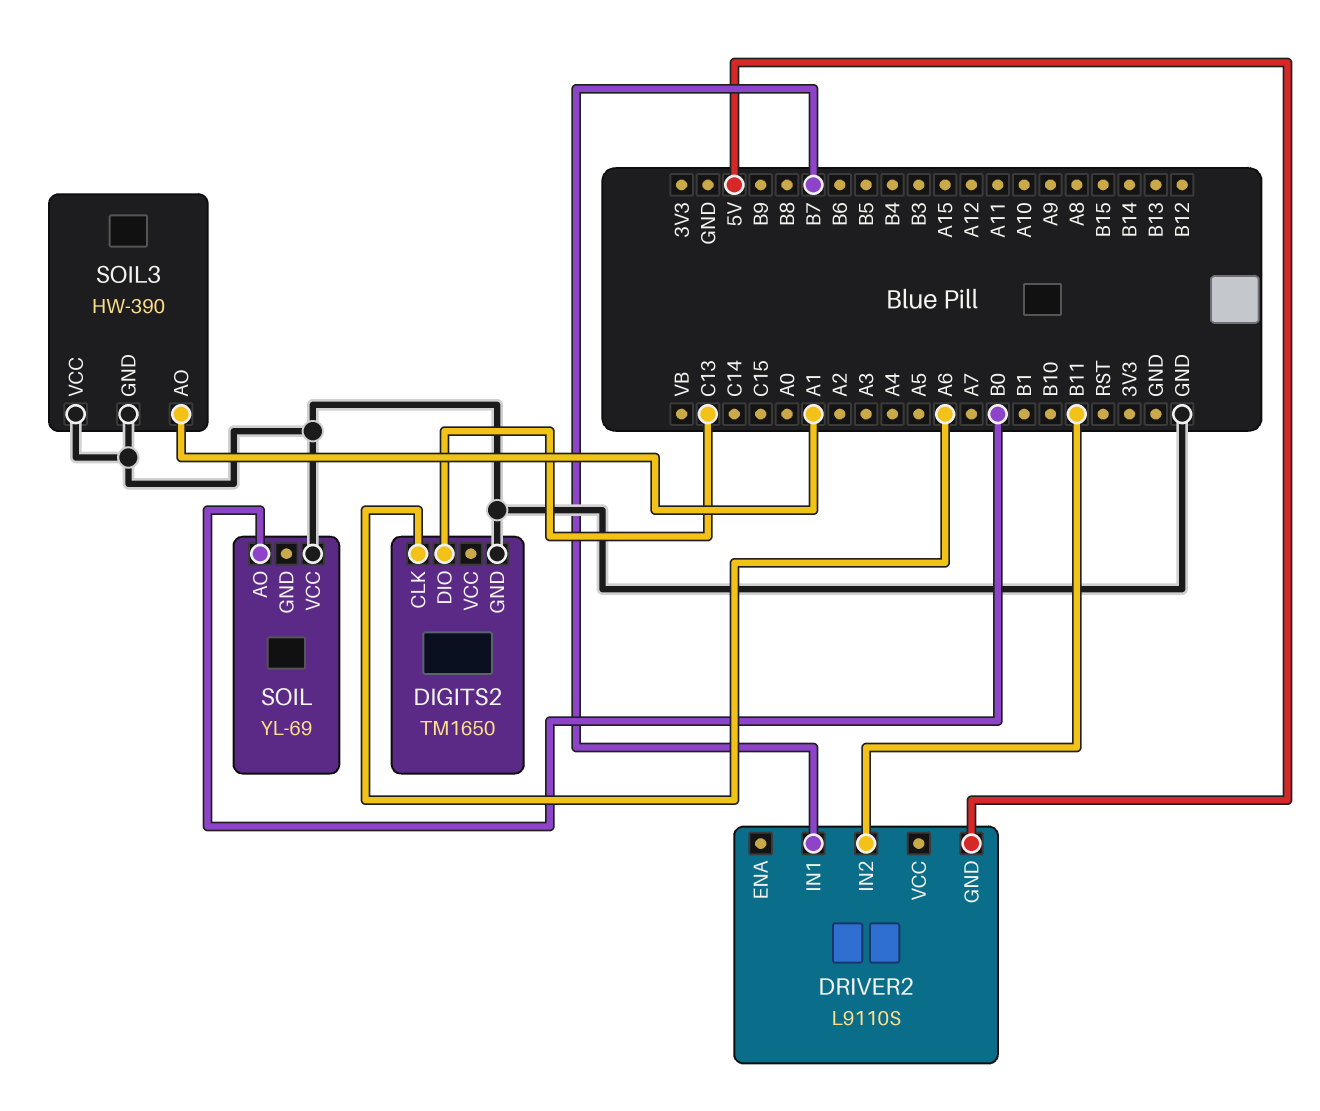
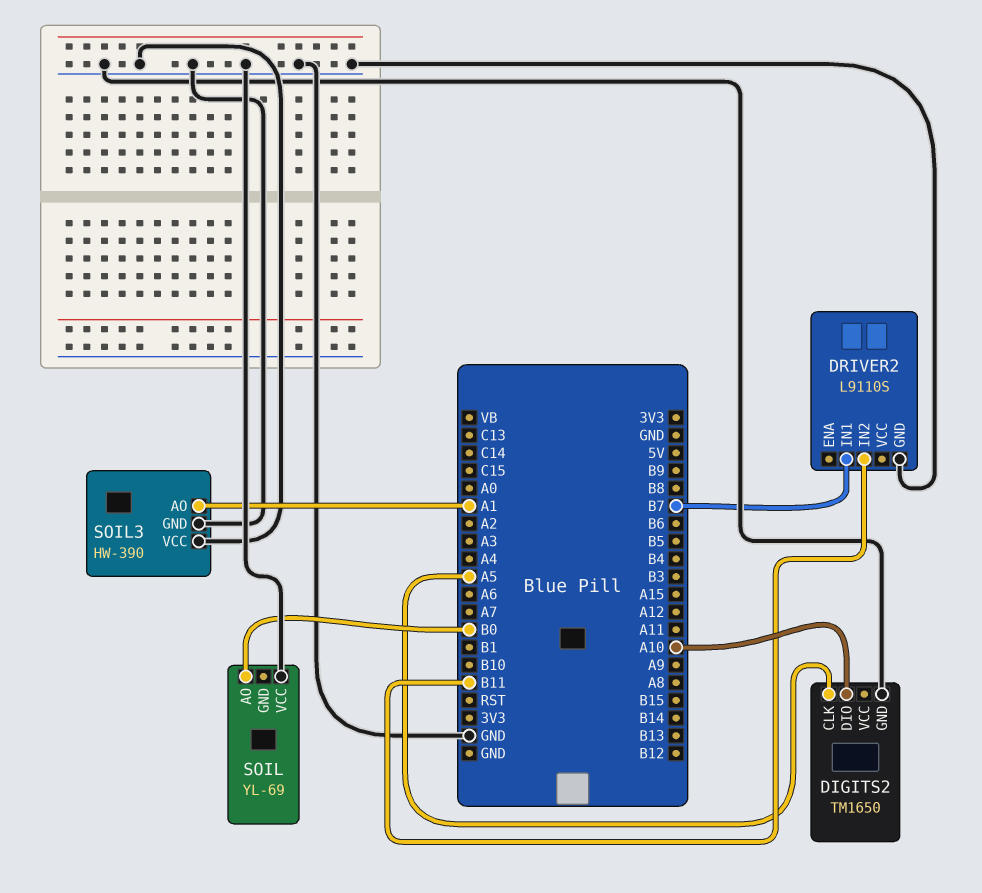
DIGITS2 pin CLK: A6 -> A5
DIGITS2 pin DIO: C13 -> A10
DRIVER2 pin GND: 5V -> GND

